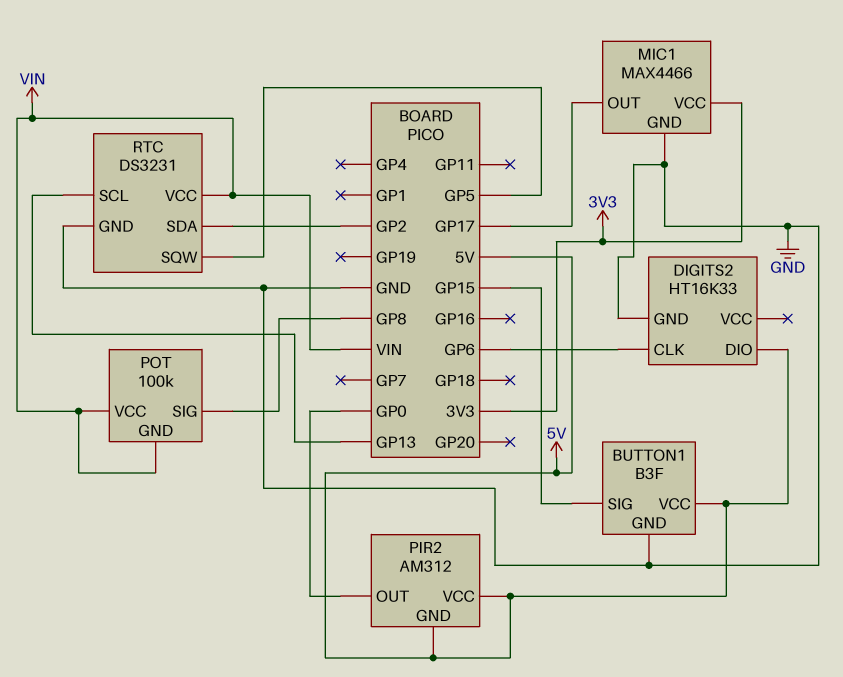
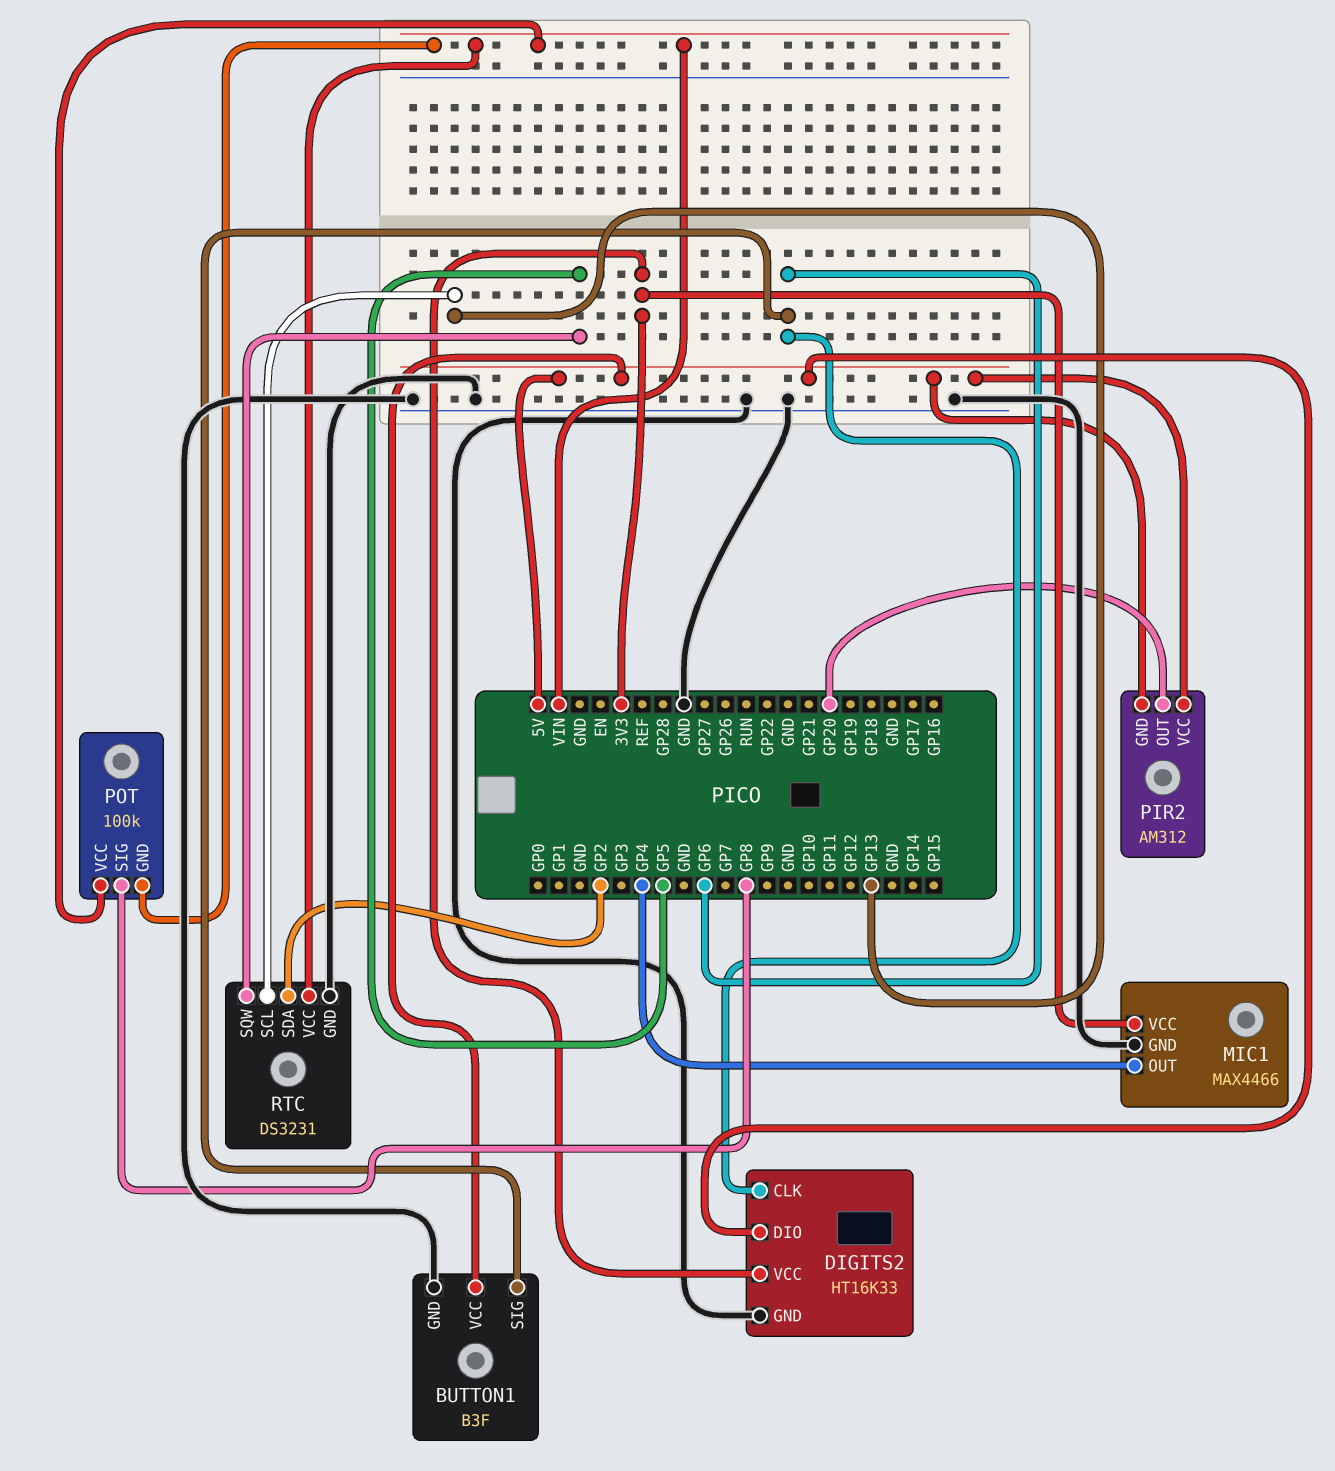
BUTTON1 pin SIG: GP15 -> GP6
DIGITS2 pin VCC: none -> 3V3
MIC1 pin OUT: GP17 -> GP4
PIR2 pin OUT: GP0 -> GP20

